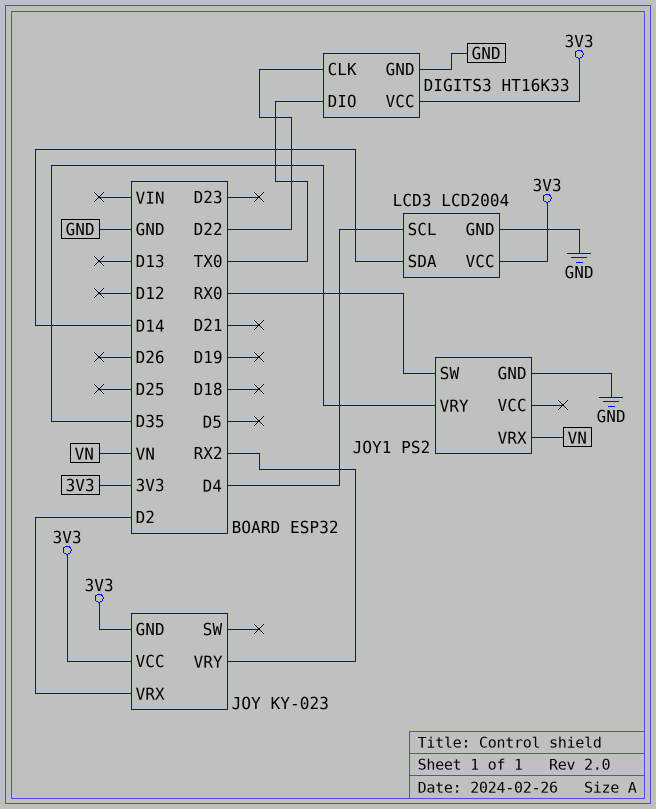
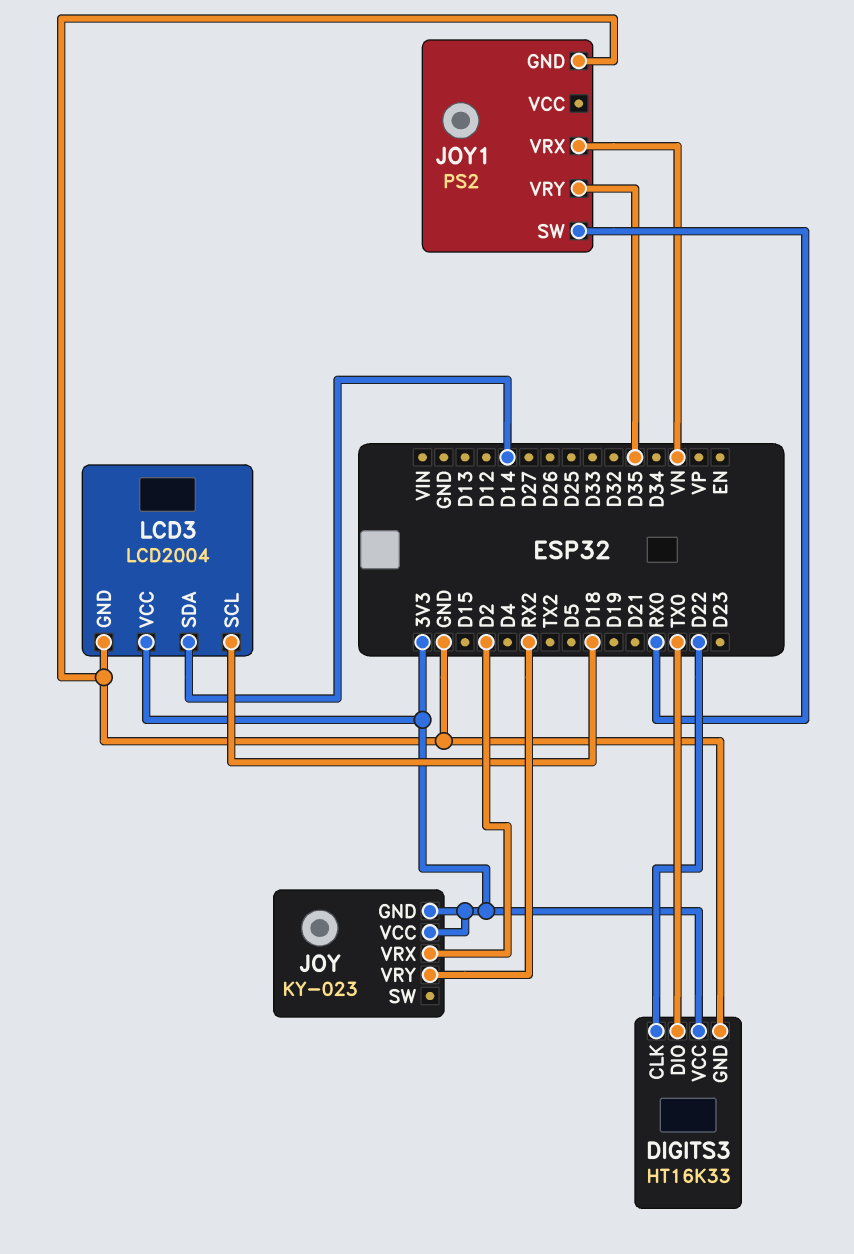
LCD3 pin SCL: D4 -> D18

